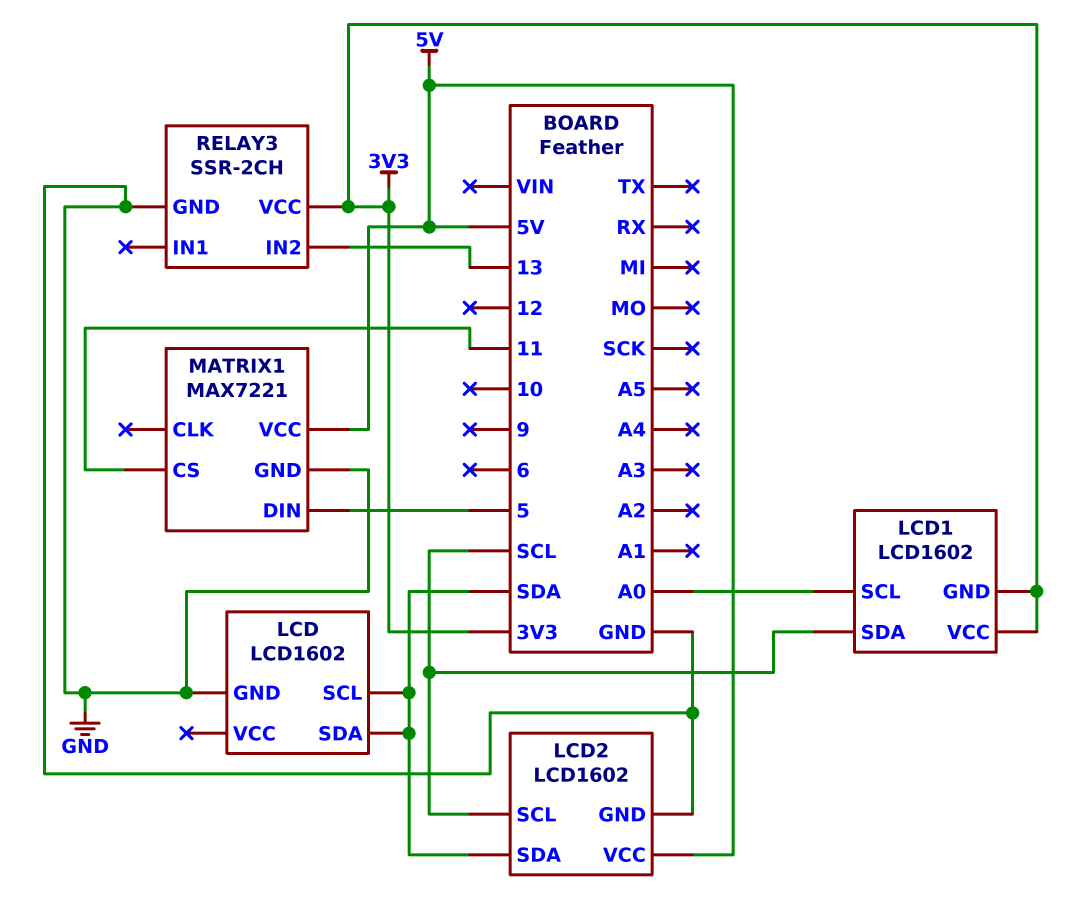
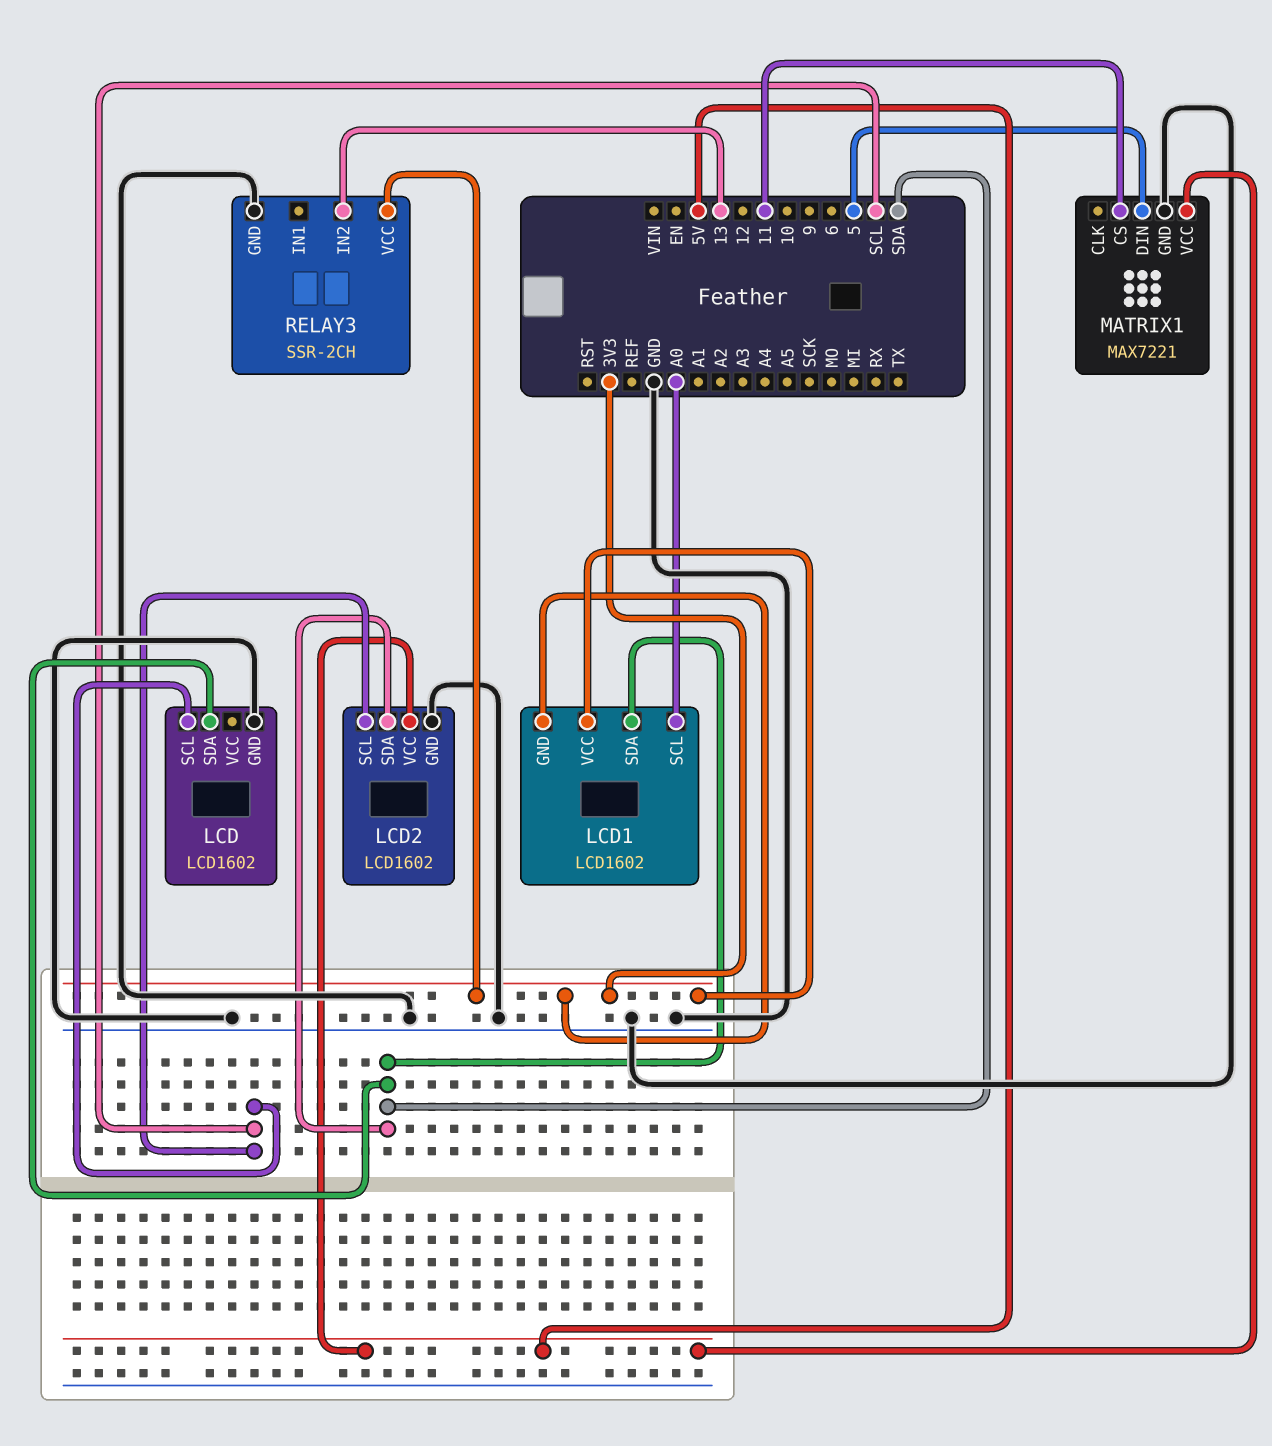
LCD pin SCL: SDA -> SCL
LCD1 pin SDA: SCL -> SDA

